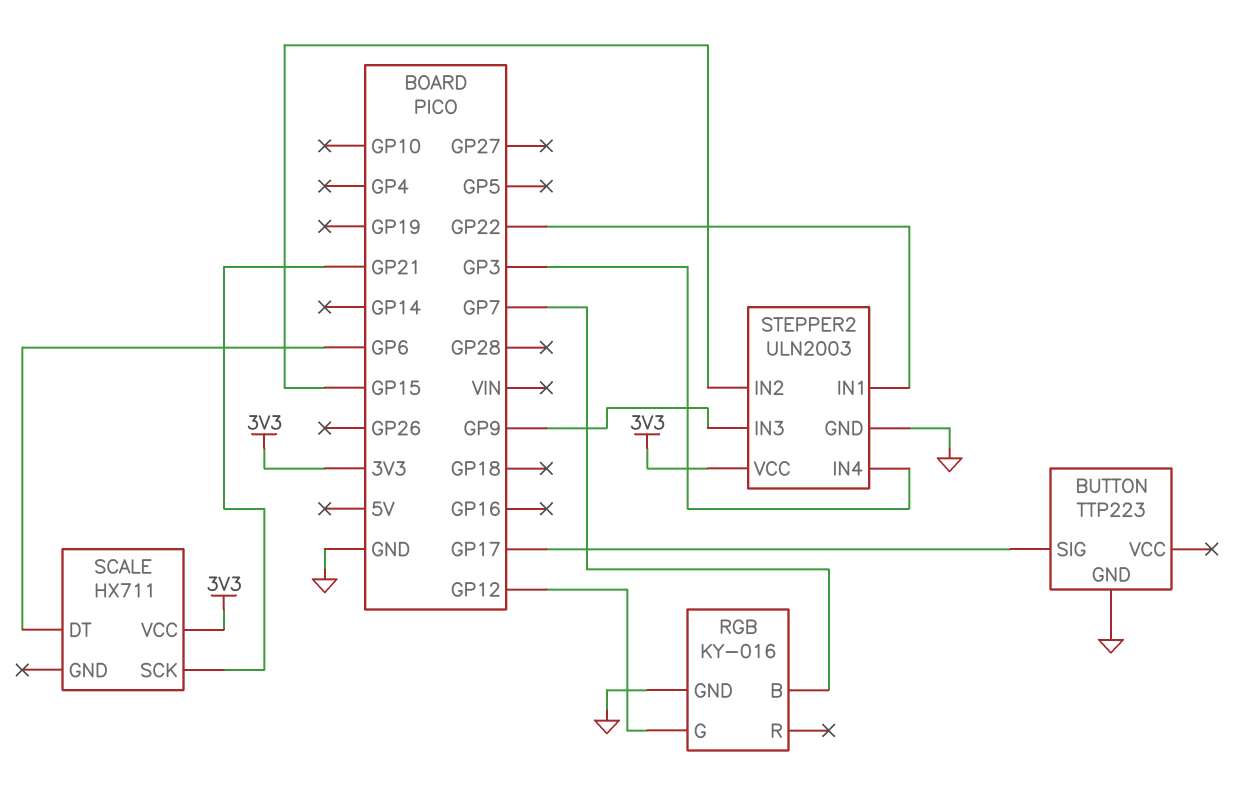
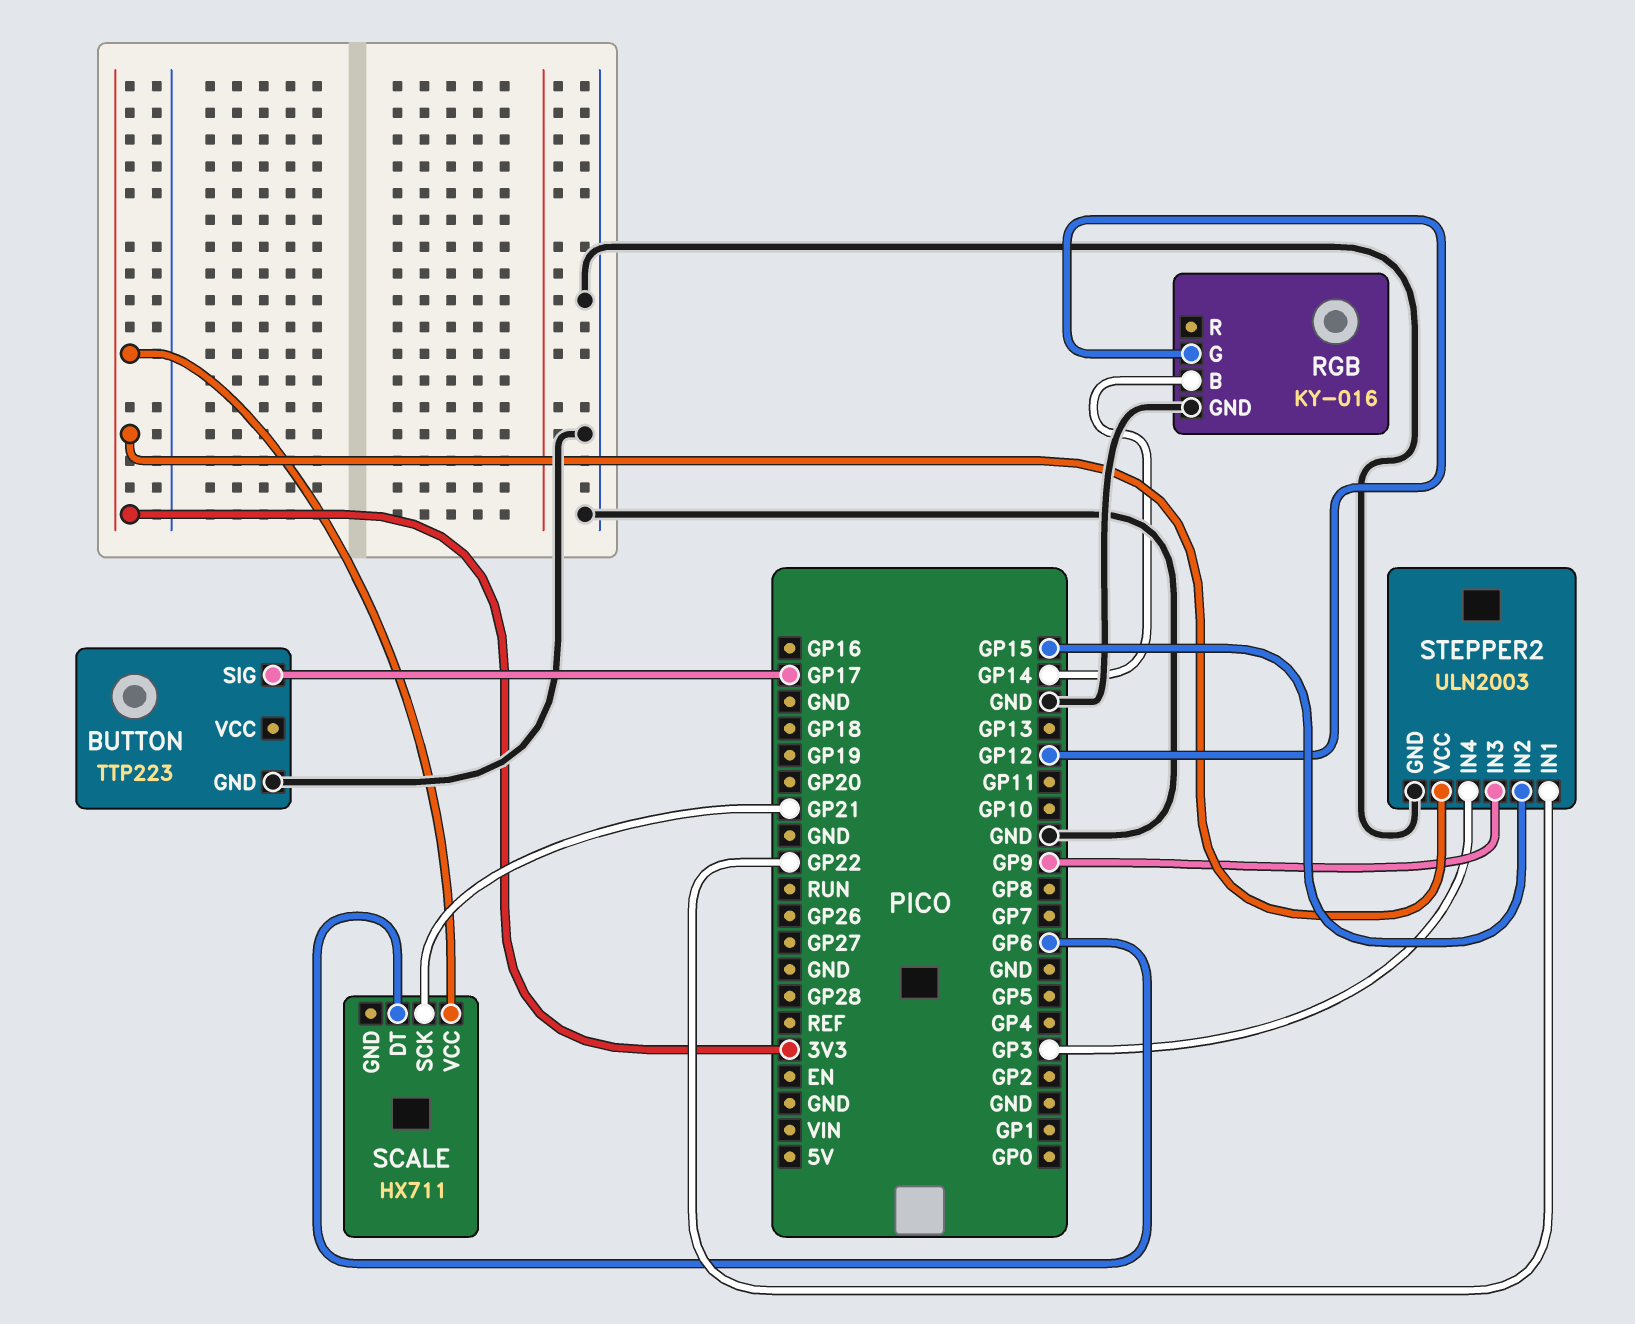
RGB pin B: GP7 -> GP14

